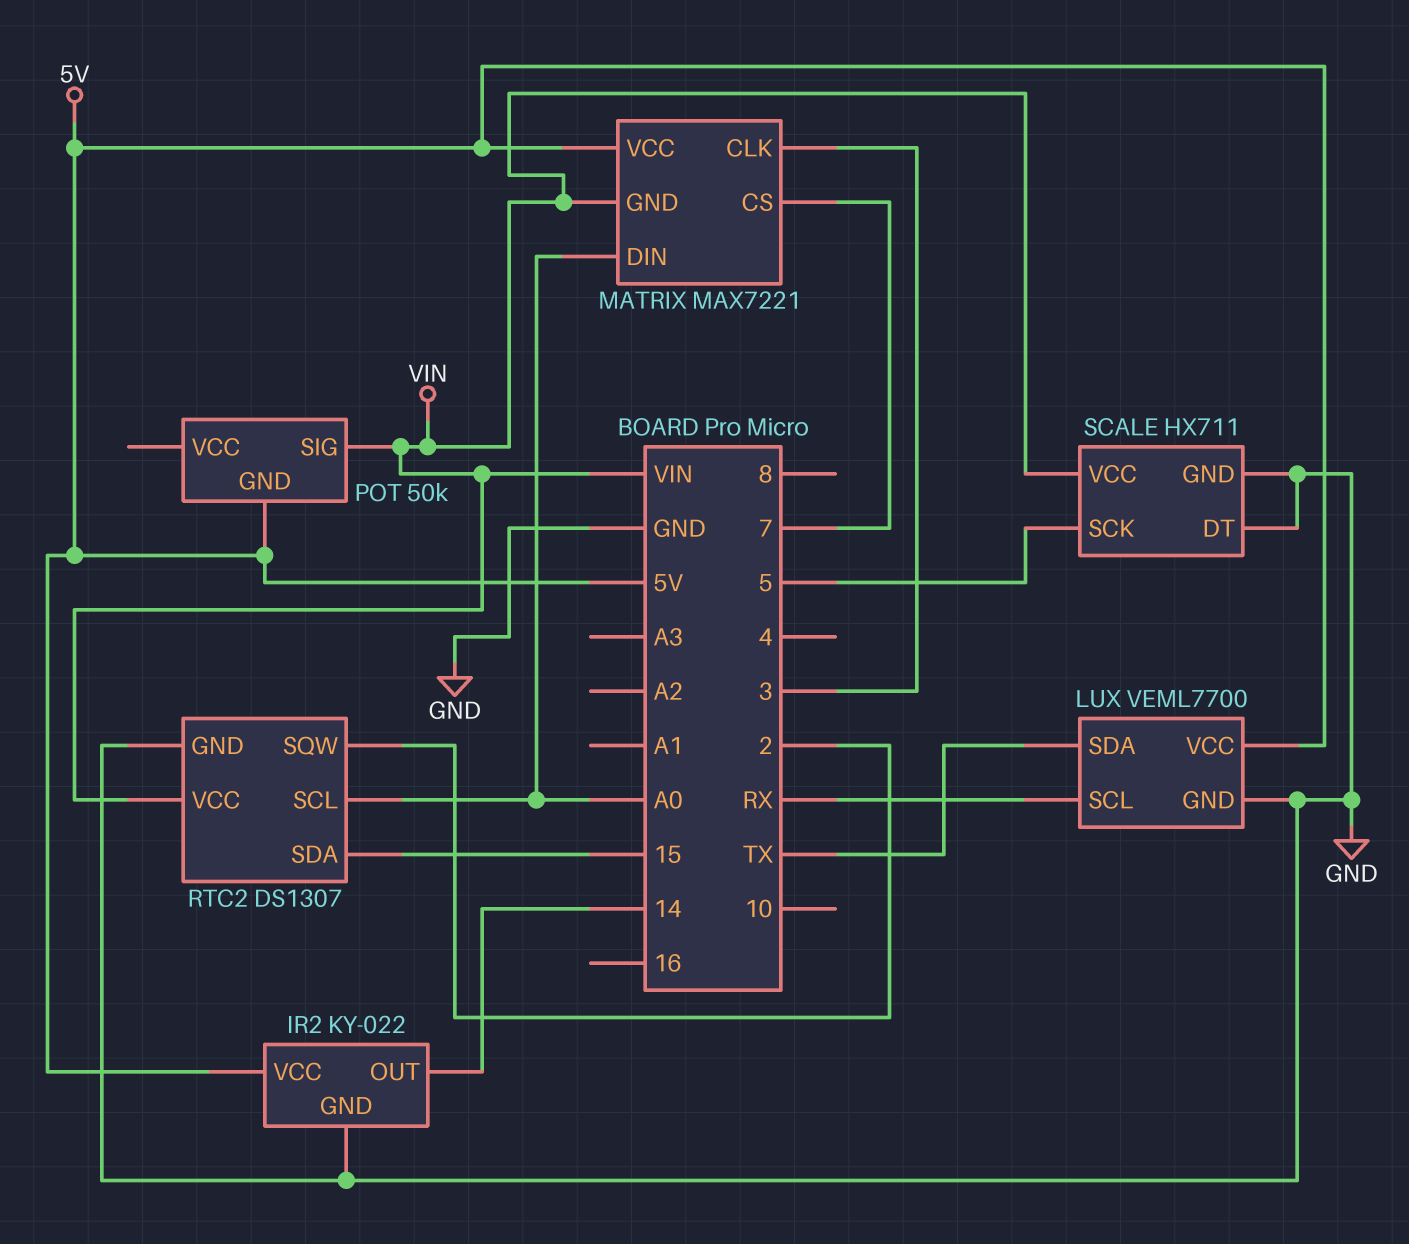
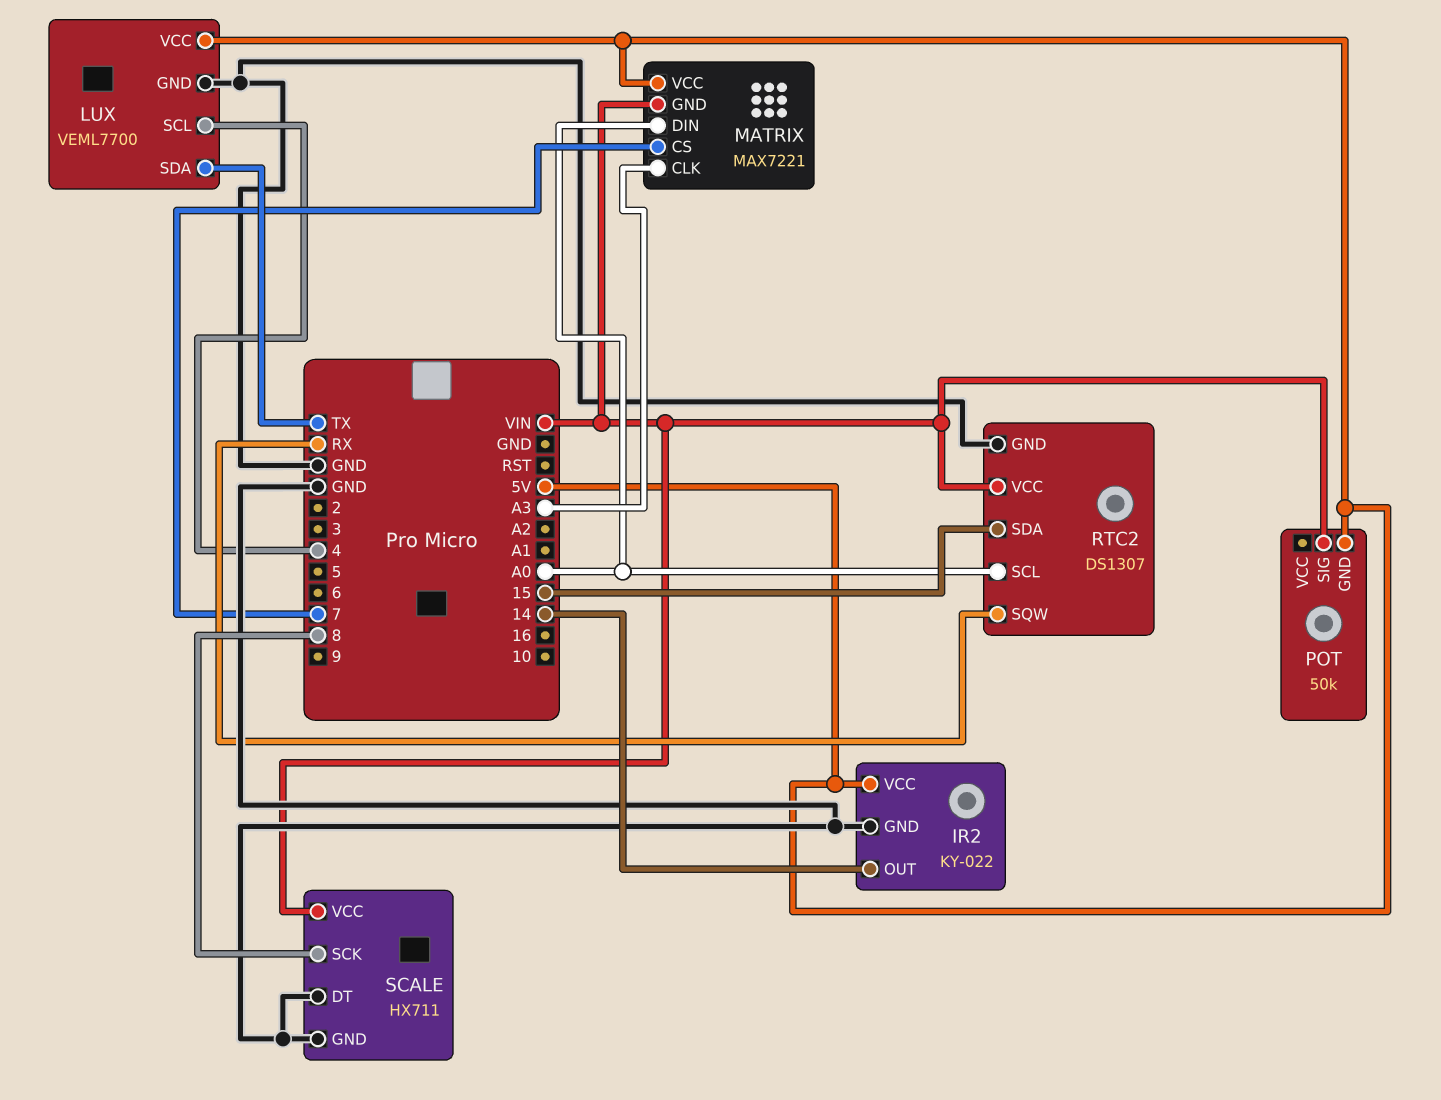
LUX pin SCL: RX -> 4
MATRIX pin CLK: 3 -> A3
RTC2 pin SQW: 2 -> RX
SCALE pin SCK: 5 -> 8

